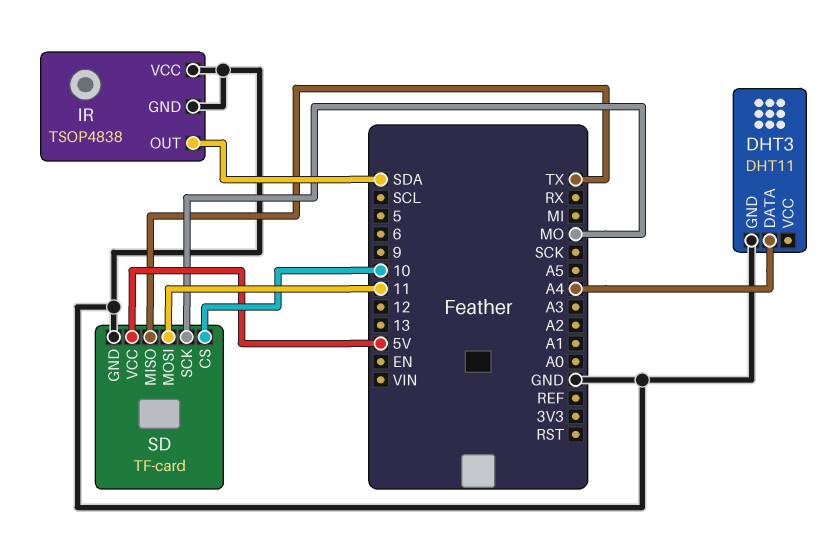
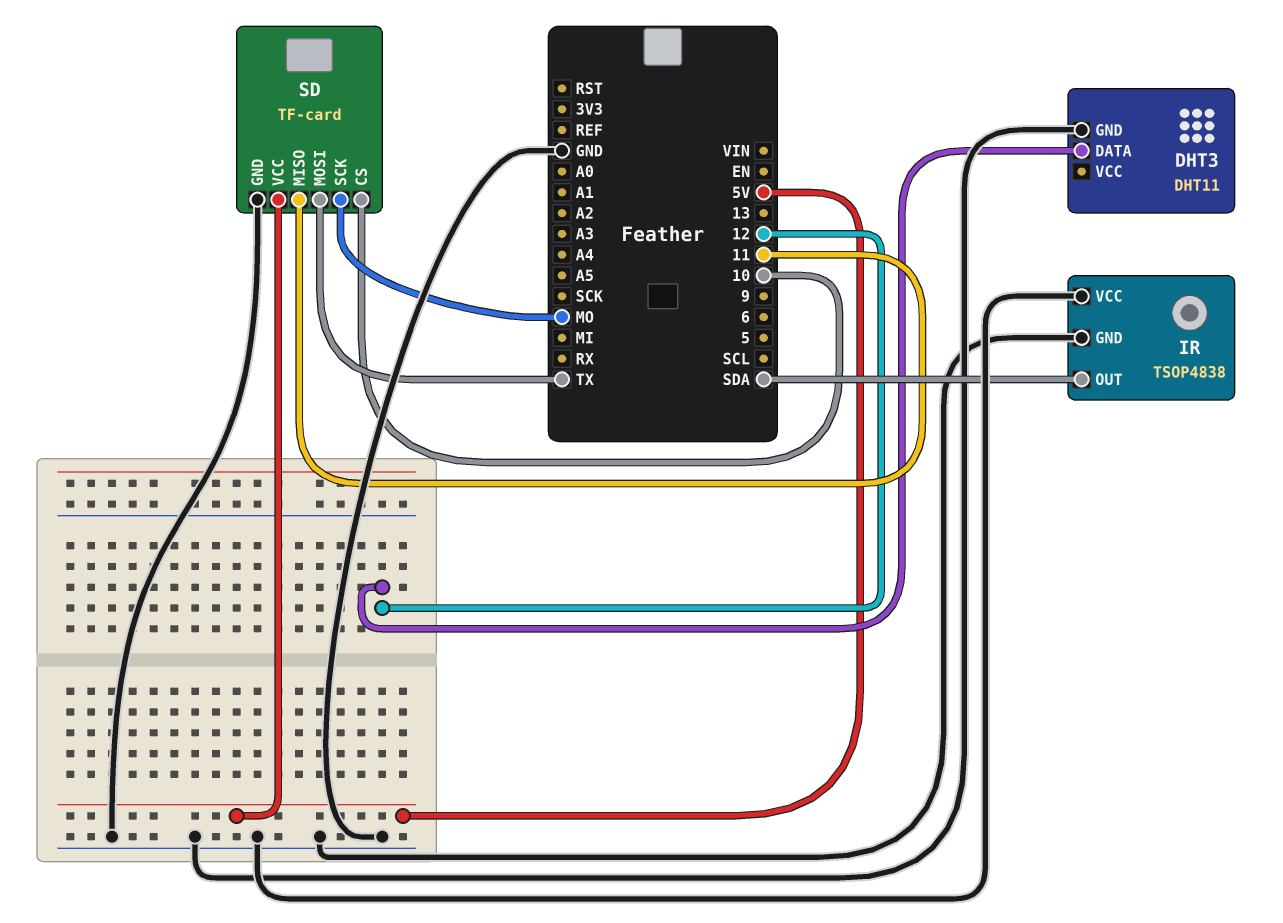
DHT3 pin DATA: A4 -> 12
SD pin MISO: TX -> 11
SD pin MOSI: 11 -> TX

